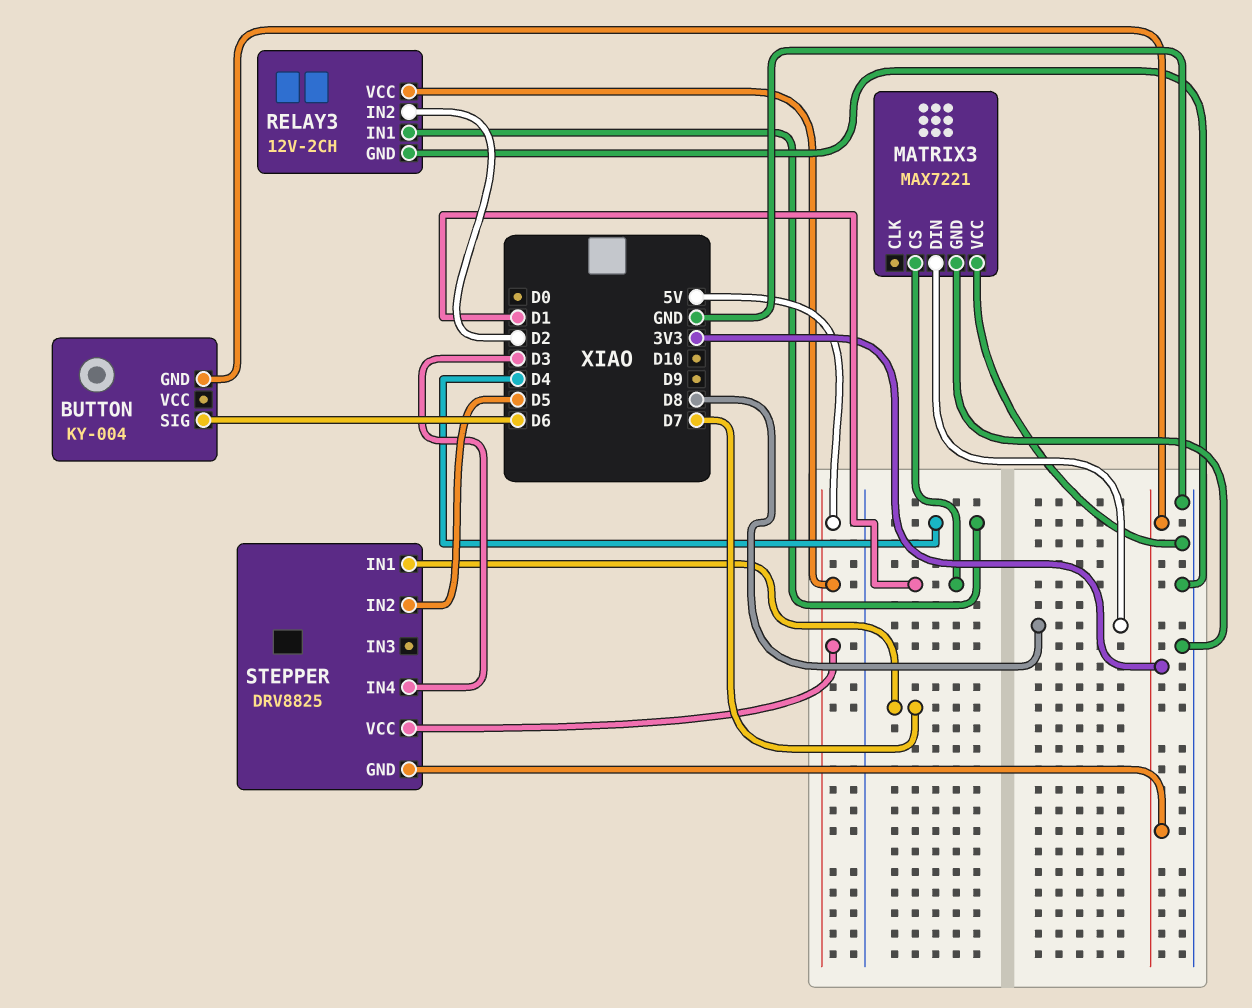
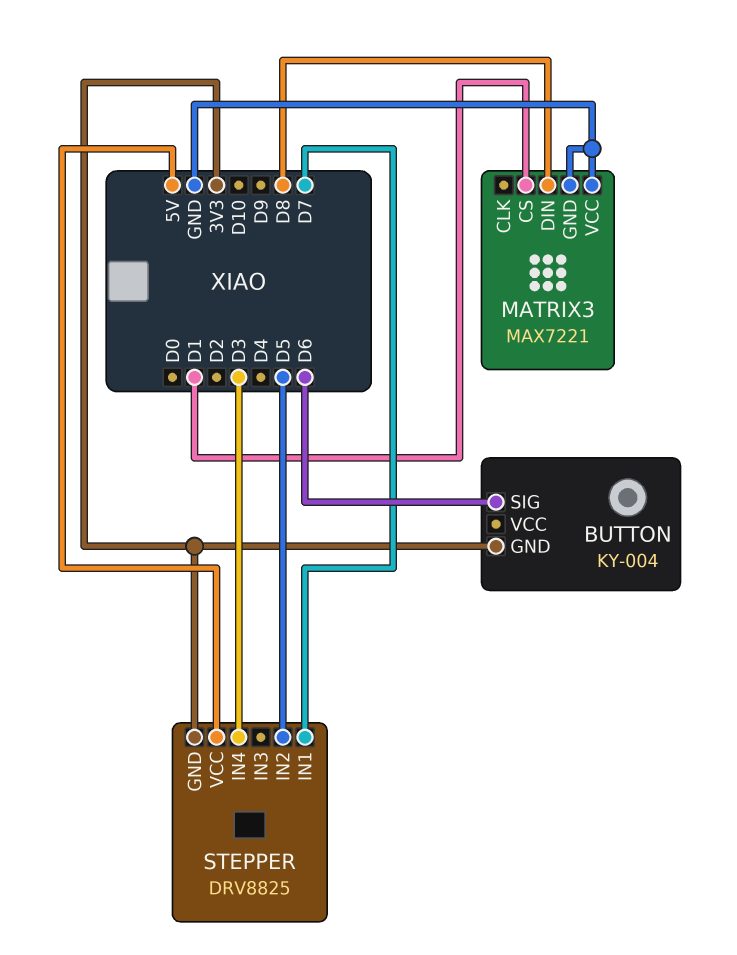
RELAY3: 12V-2CH -> none
RELAY3 pin GND: GND -> none
RELAY3 pin IN1: D4 -> none
RELAY3 pin IN2: D2 -> none
RELAY3 pin VCC: 5V -> none

